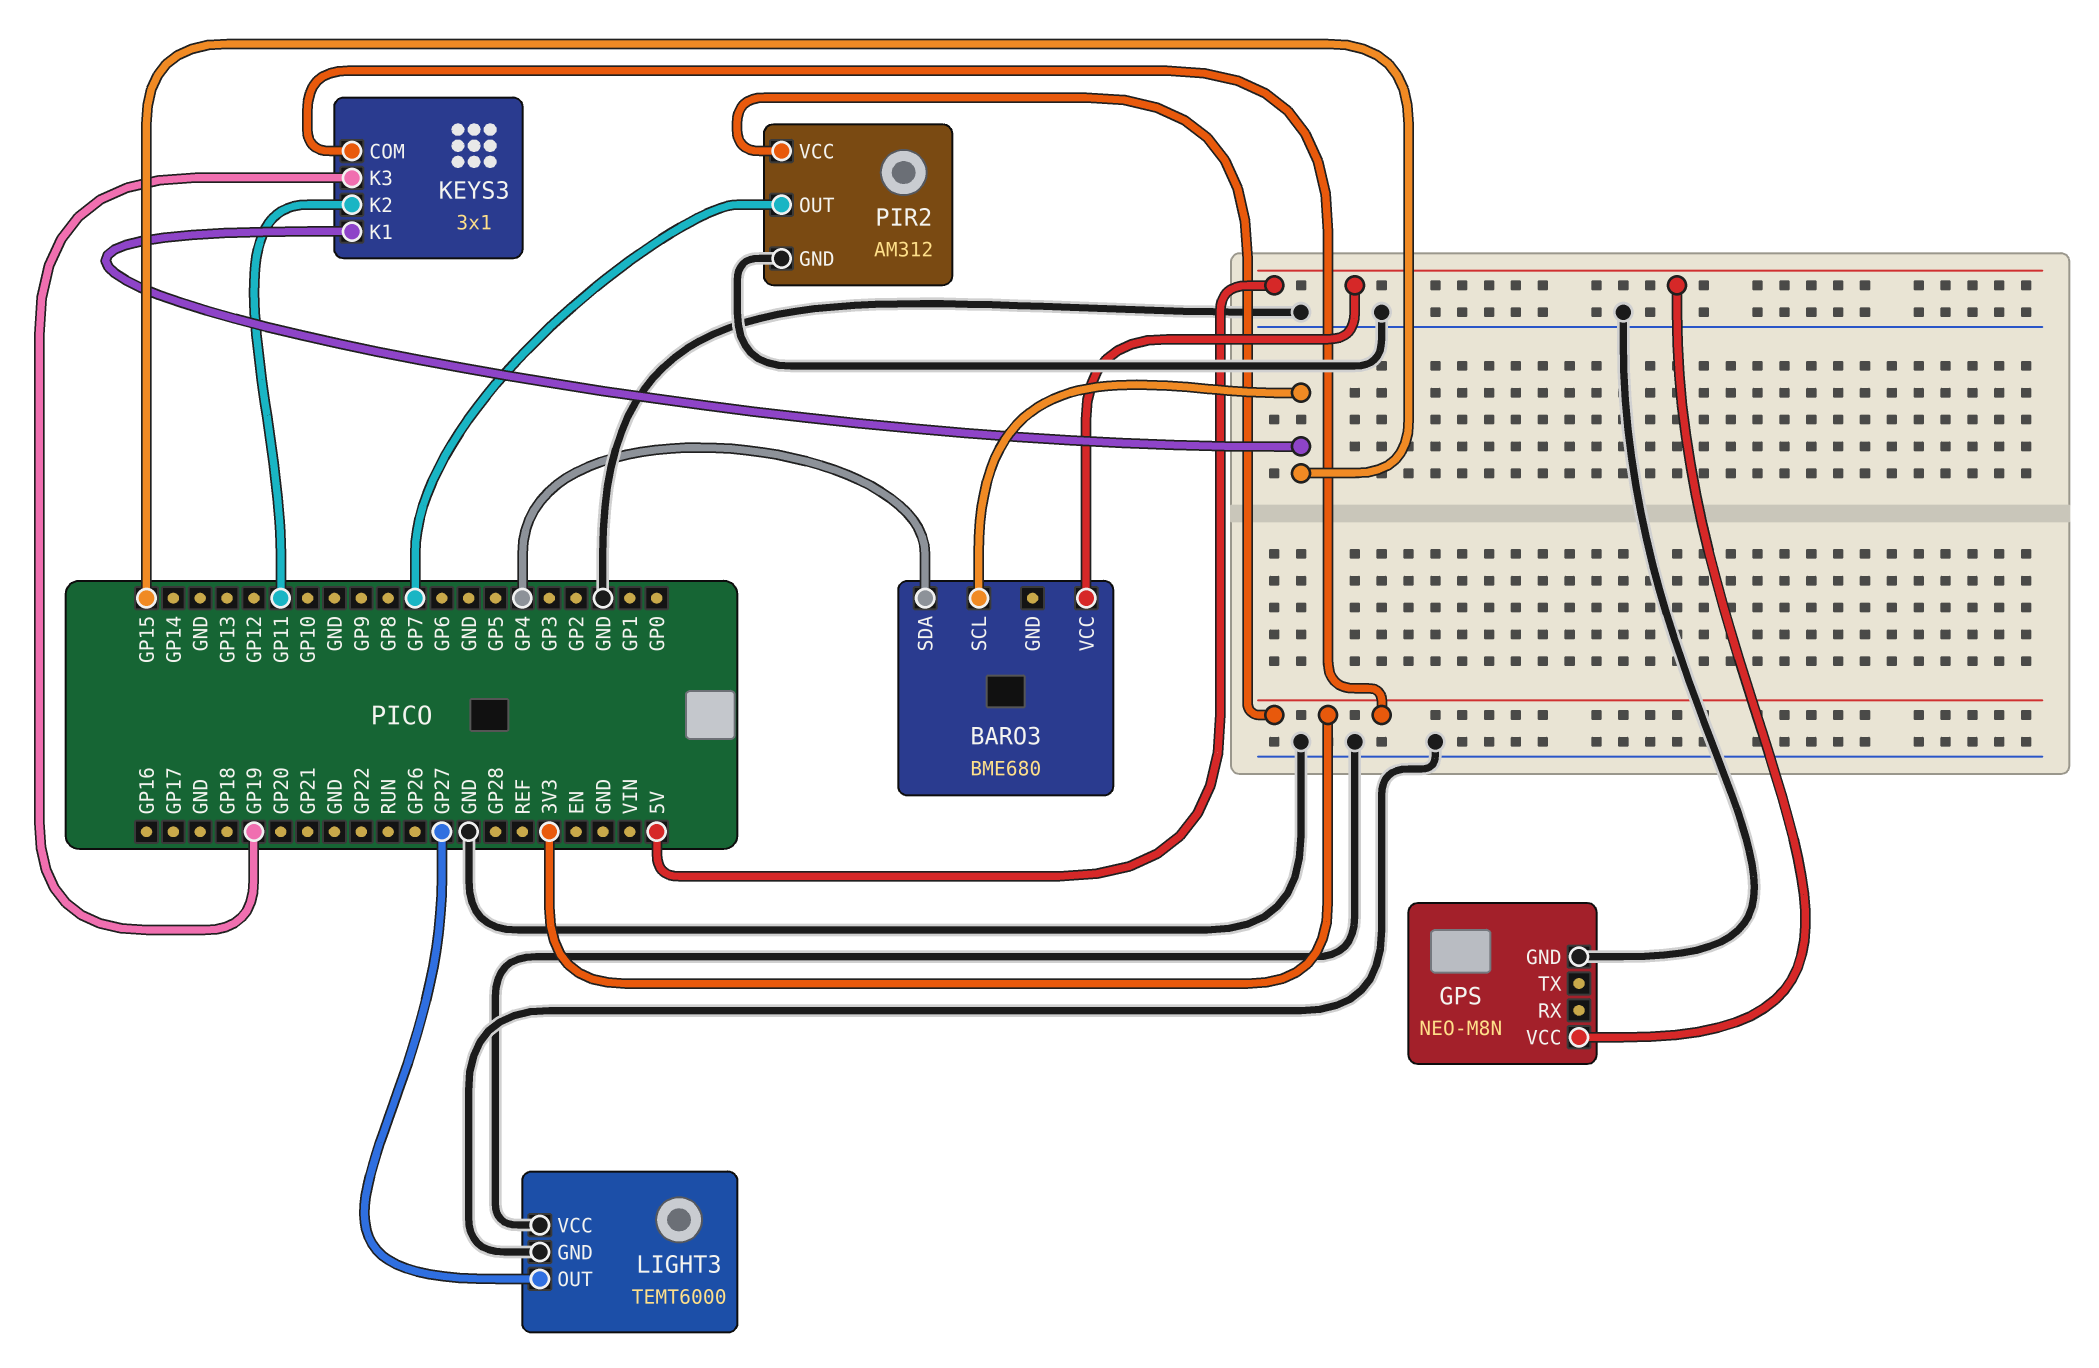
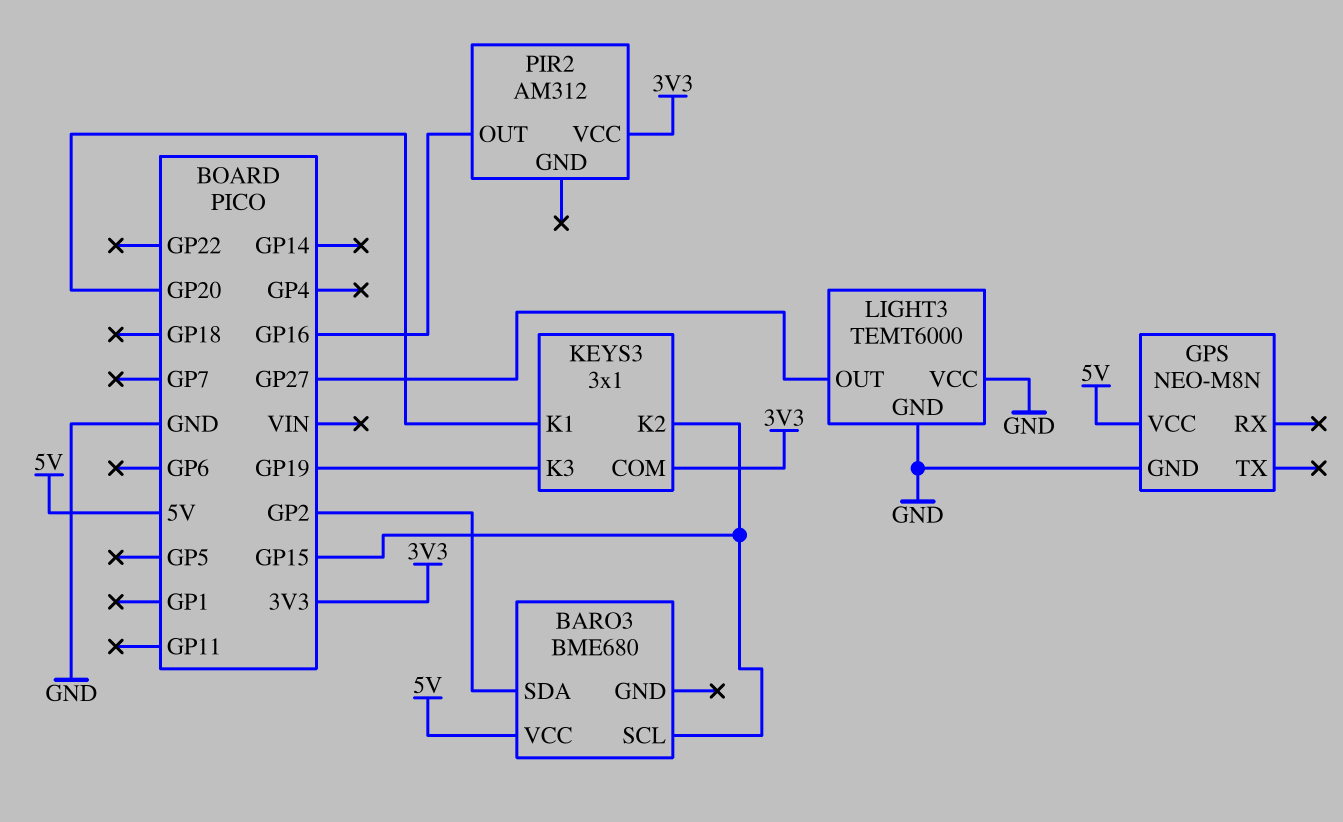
BARO3 pin SDA: GP4 -> GP2
KEYS3 pin K1: GP15 -> GP20
KEYS3 pin K2: GP11 -> GP15
PIR2 pin GND: GND -> none
PIR2 pin OUT: GP7 -> GP16

